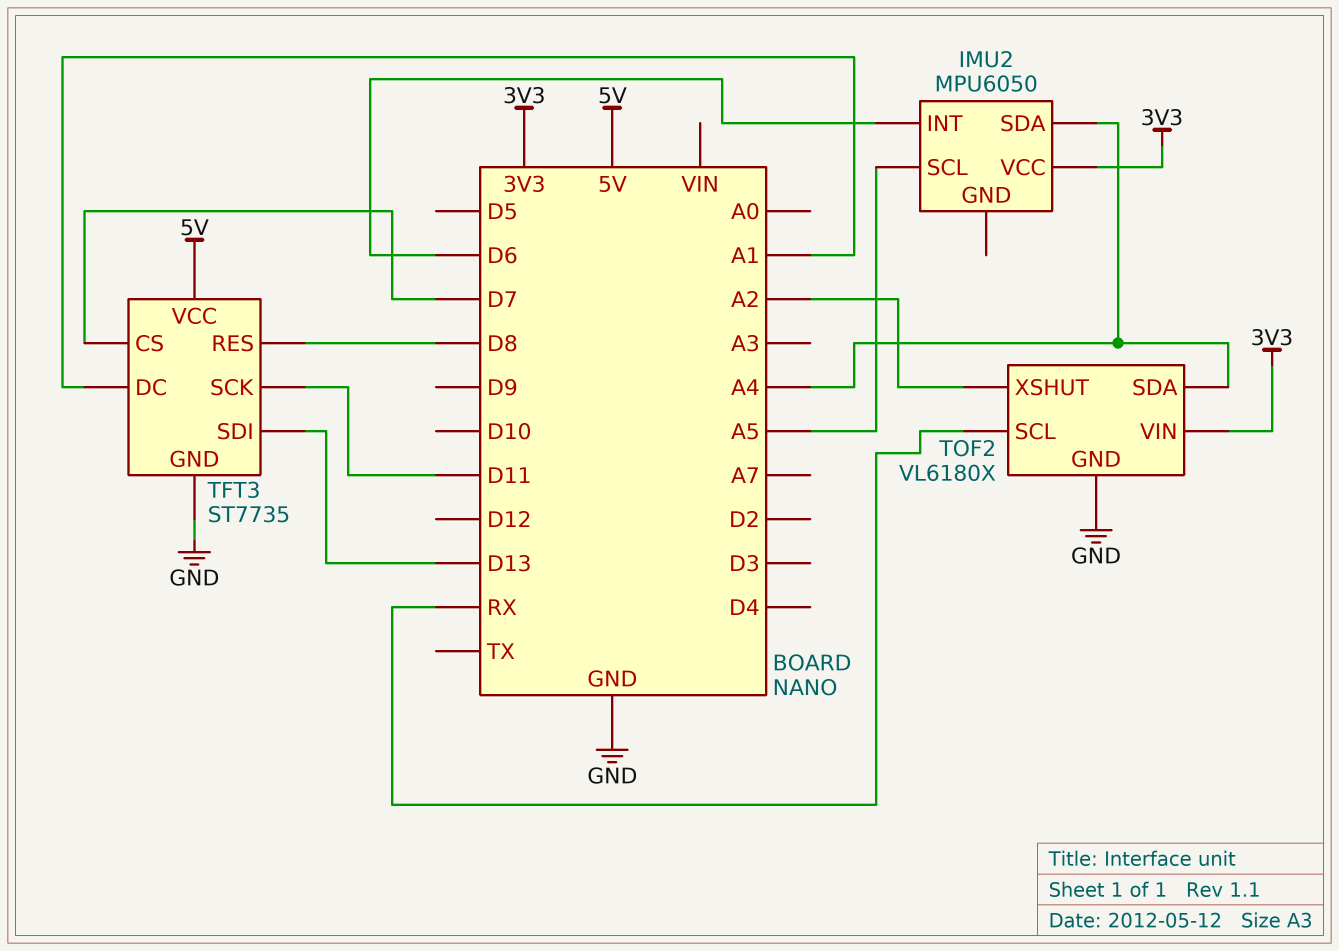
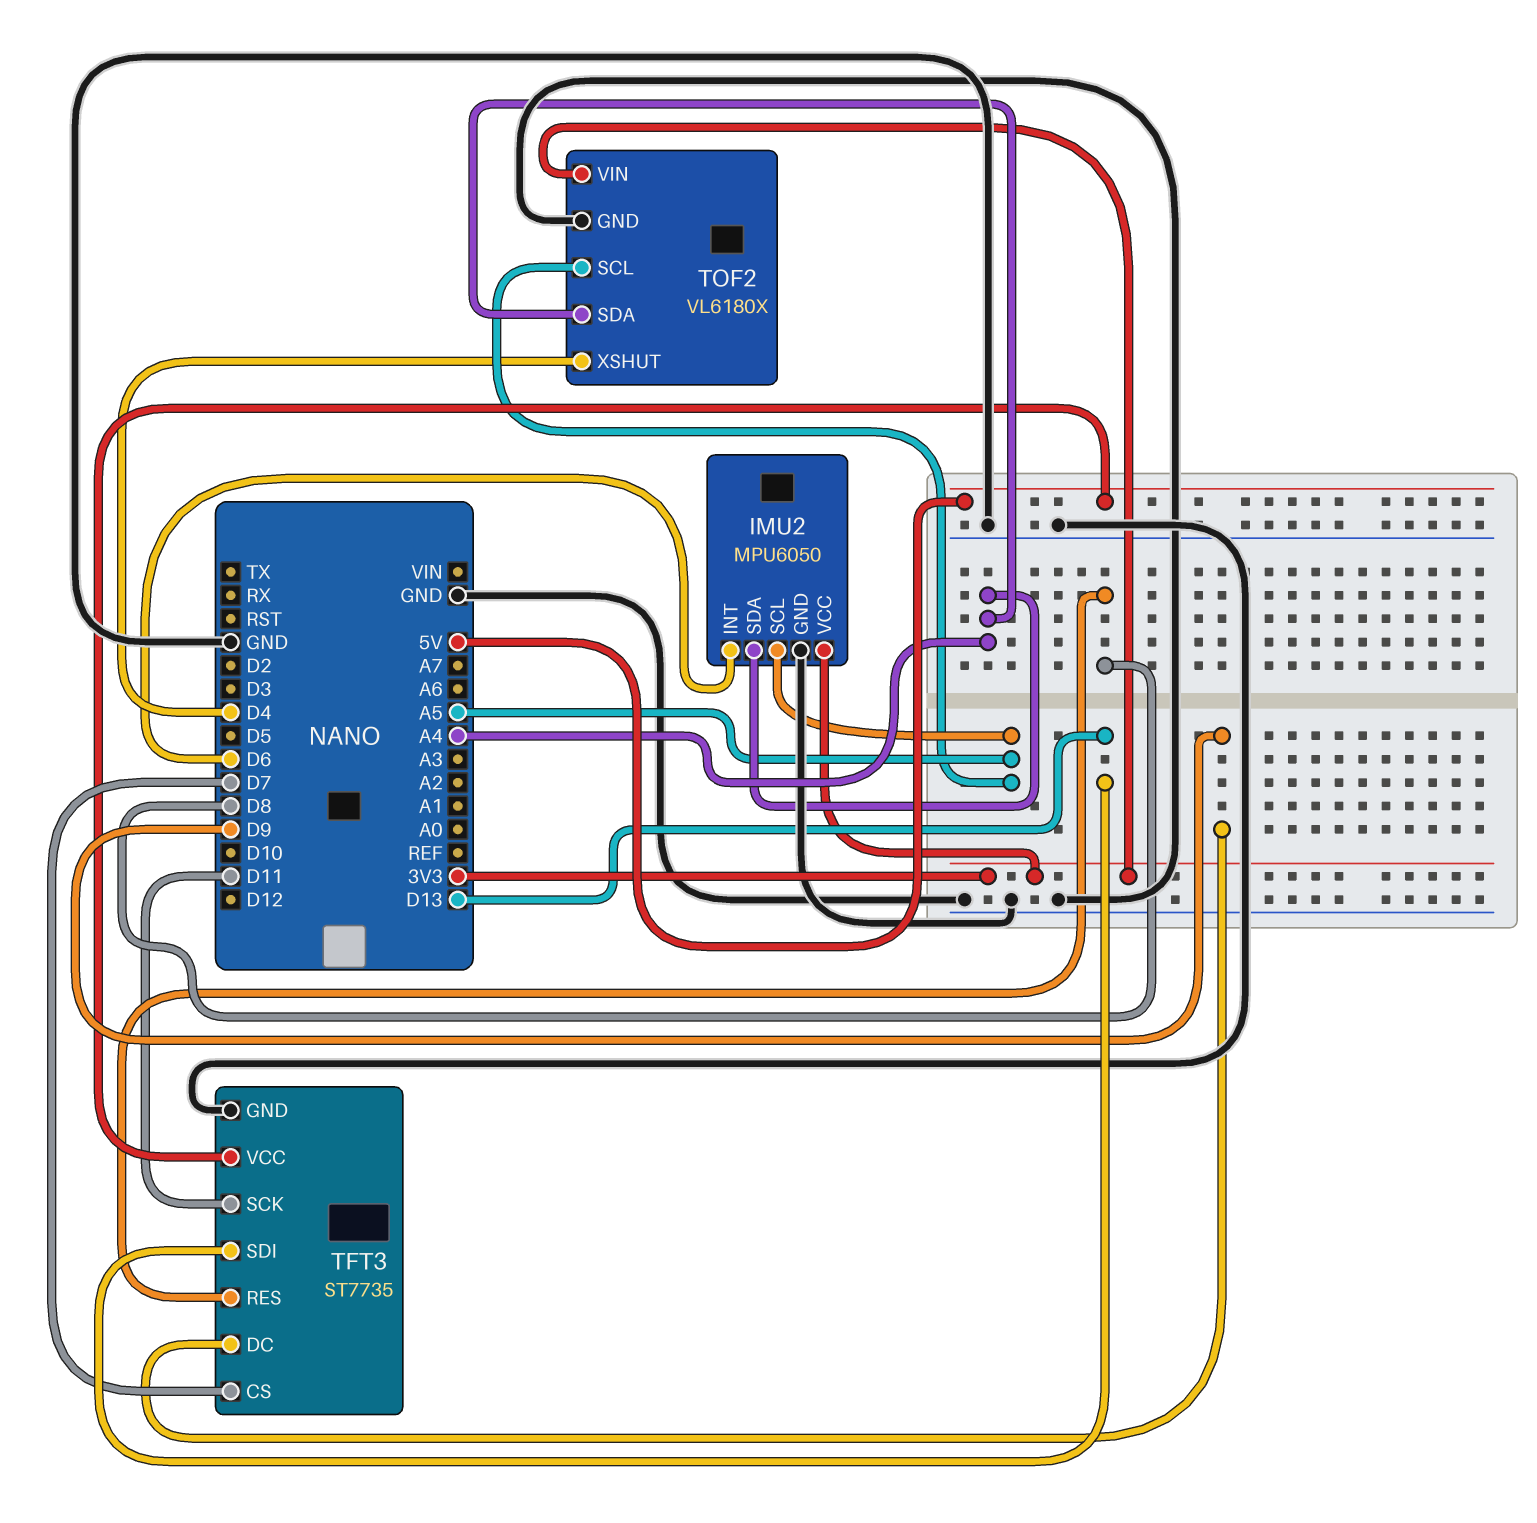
IMU2 pin GND: none -> GND
TFT3 pin DC: A1 -> D9
TOF2 pin SCL: RX -> A5
TOF2 pin XSHUT: A2 -> D4

